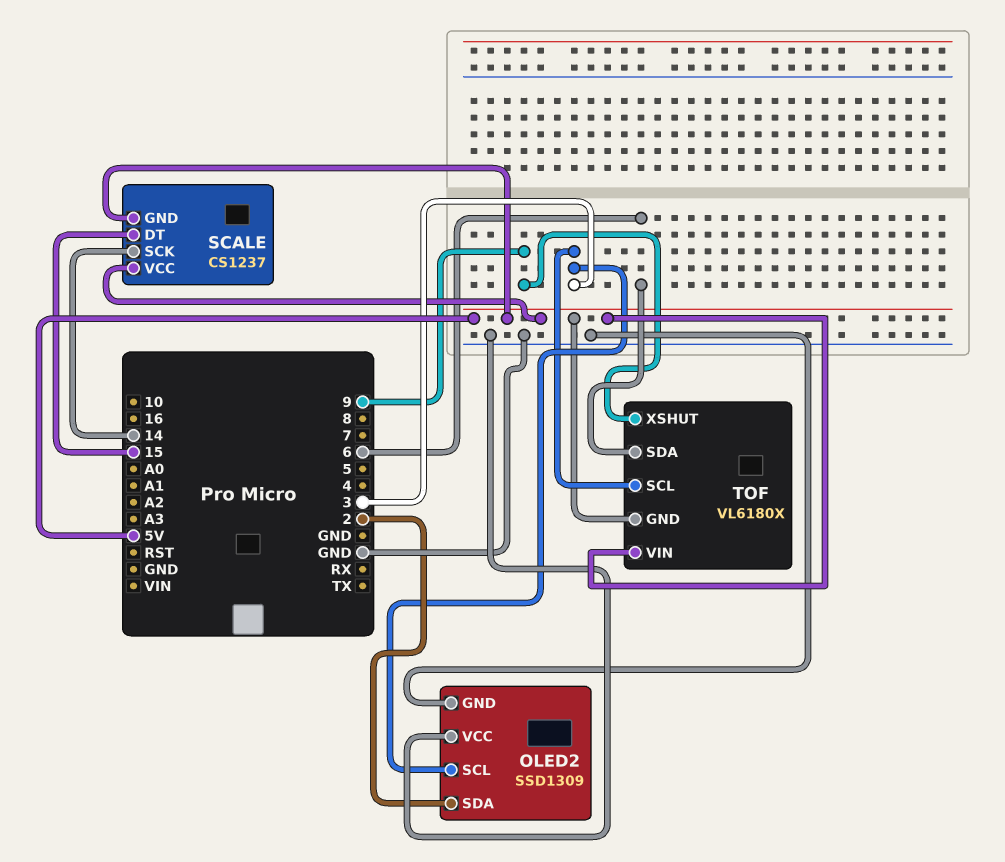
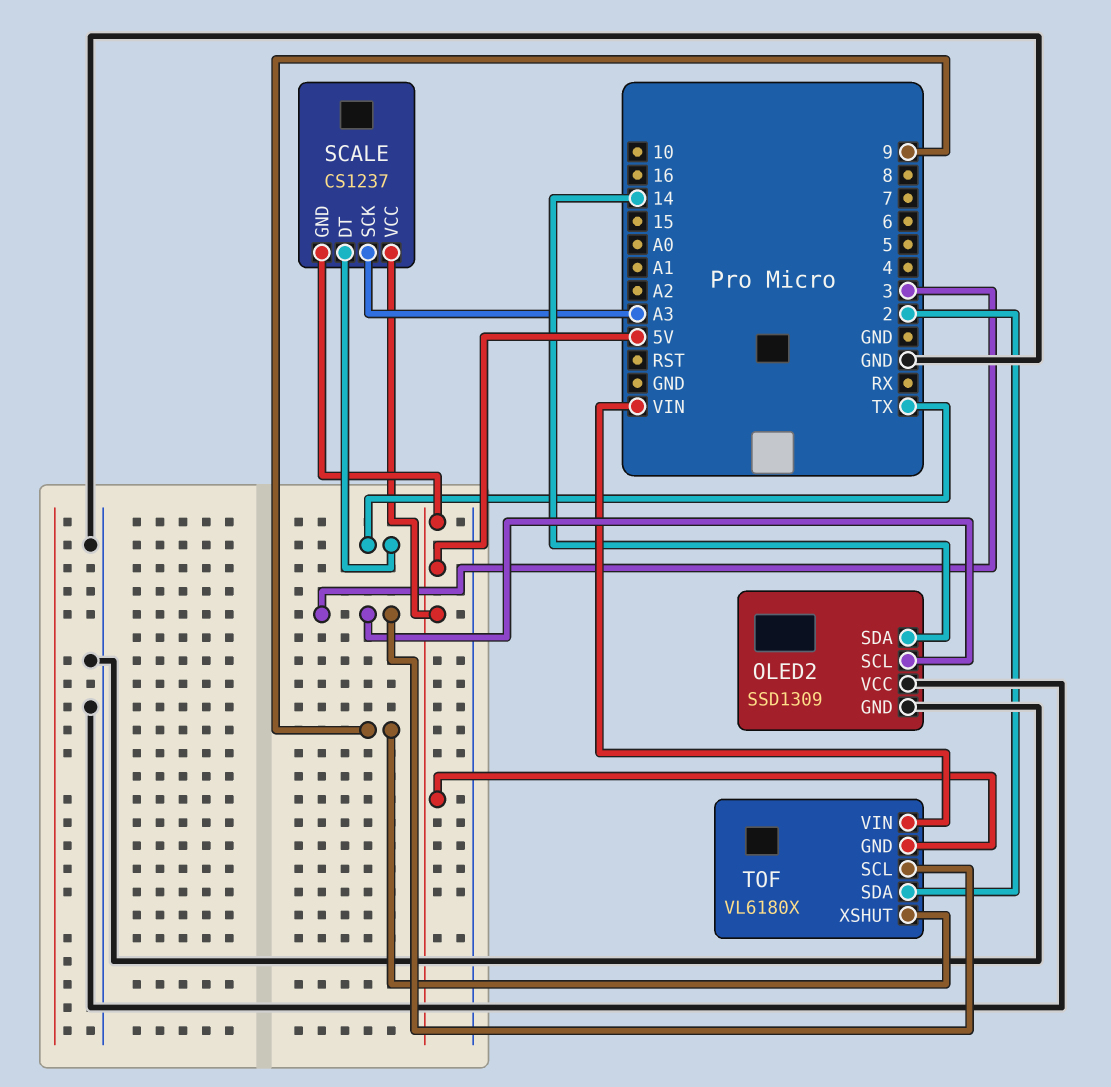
OLED2 pin SDA: 2 -> 14
SCALE pin DT: 15 -> TX
SCALE pin SCK: 14 -> A3
TOF pin SDA: 6 -> 2
TOF pin VIN: 5V -> VIN

